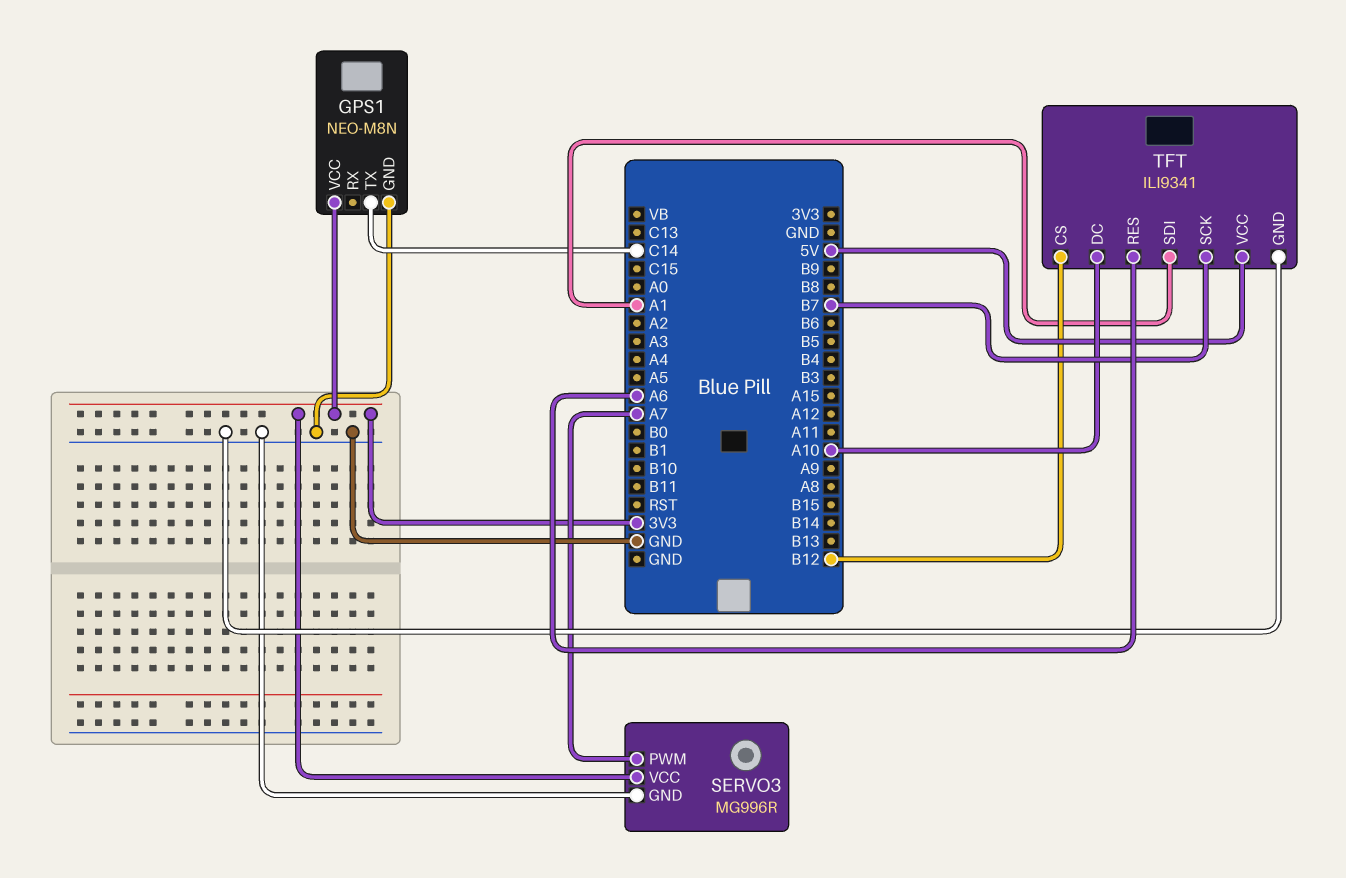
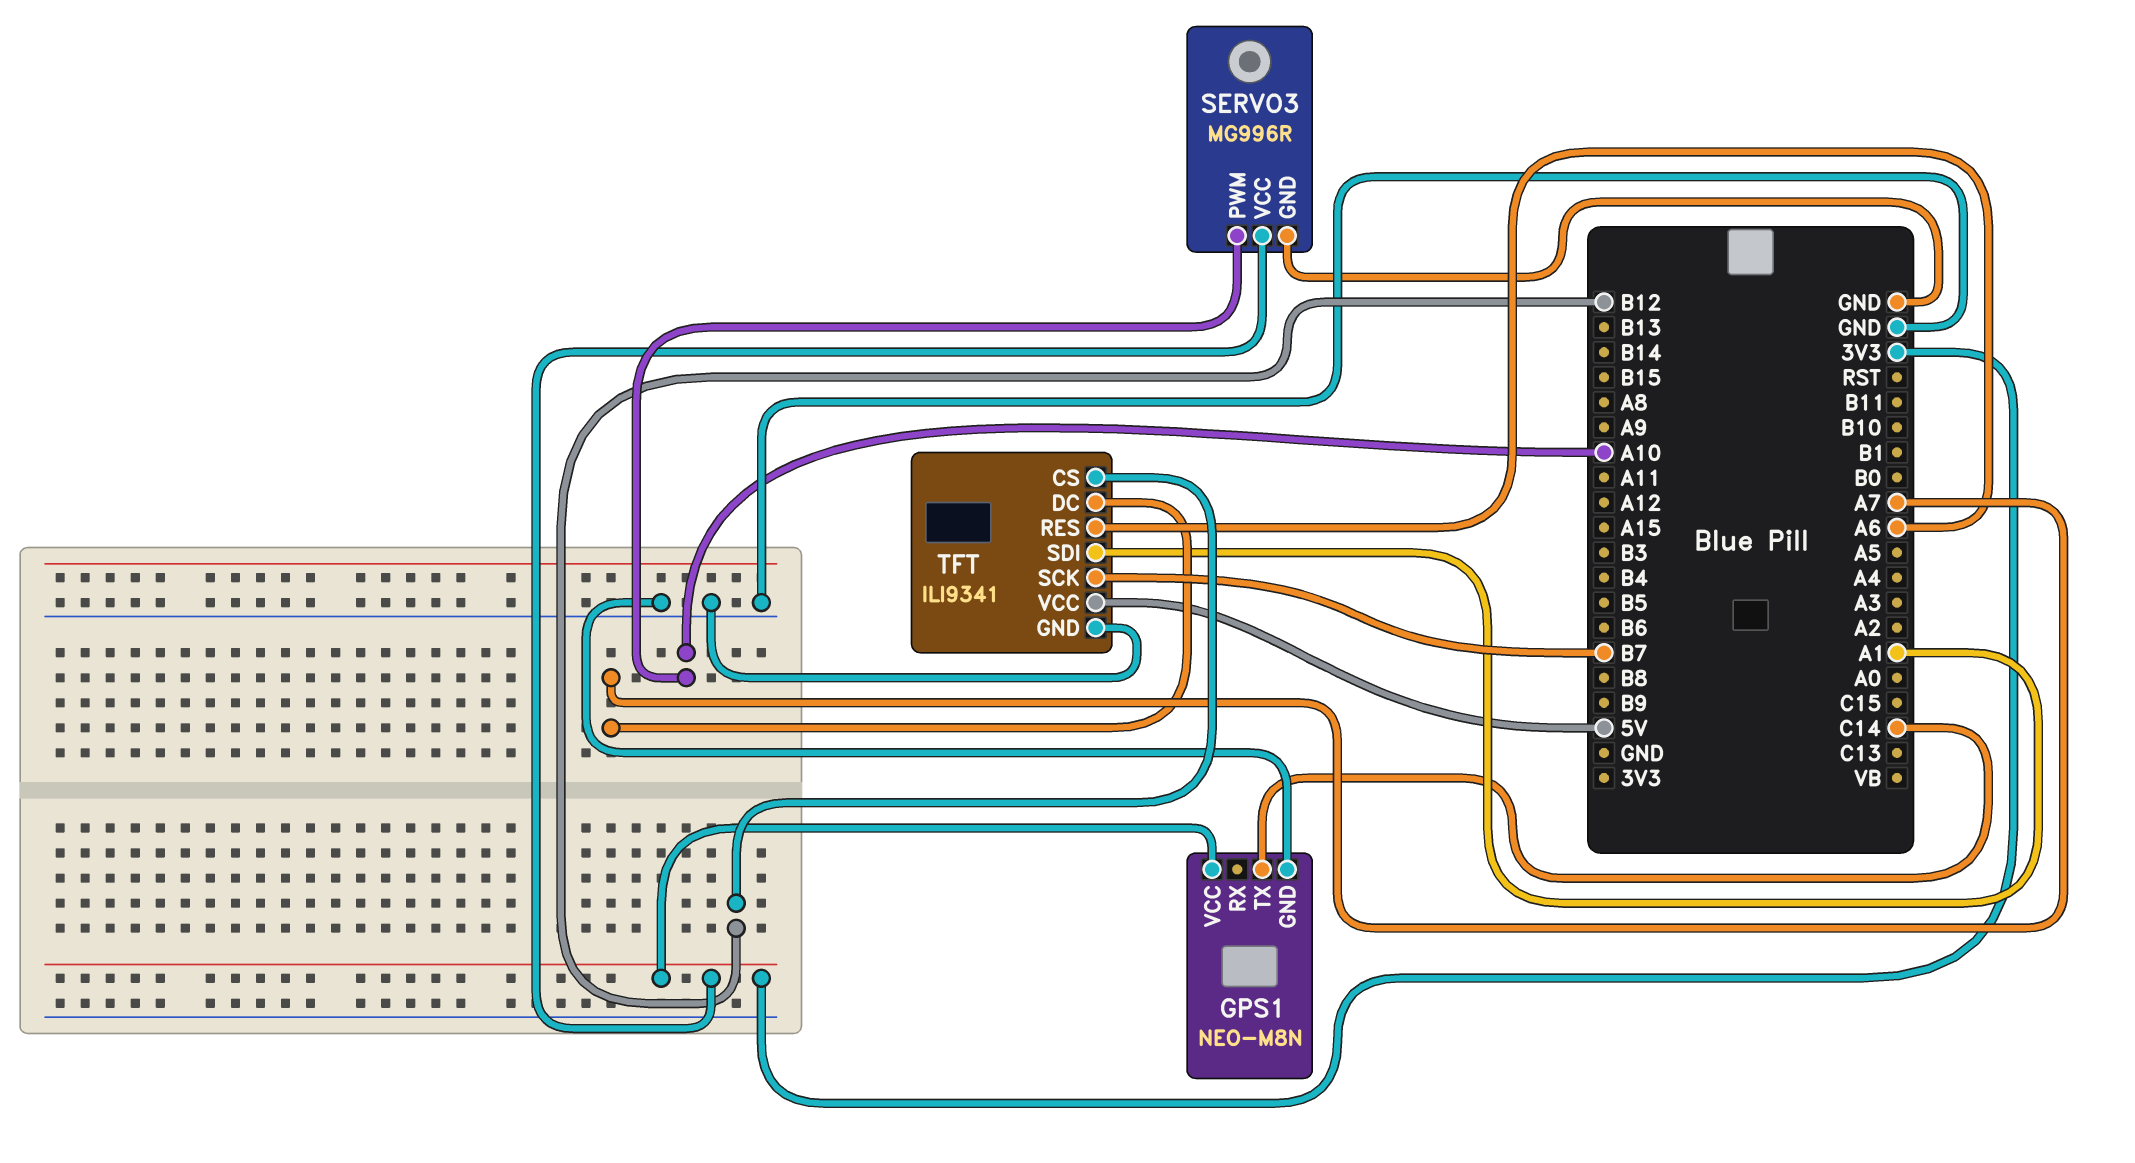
SERVO3 pin PWM: A7 -> A10
TFT pin DC: A10 -> A7

